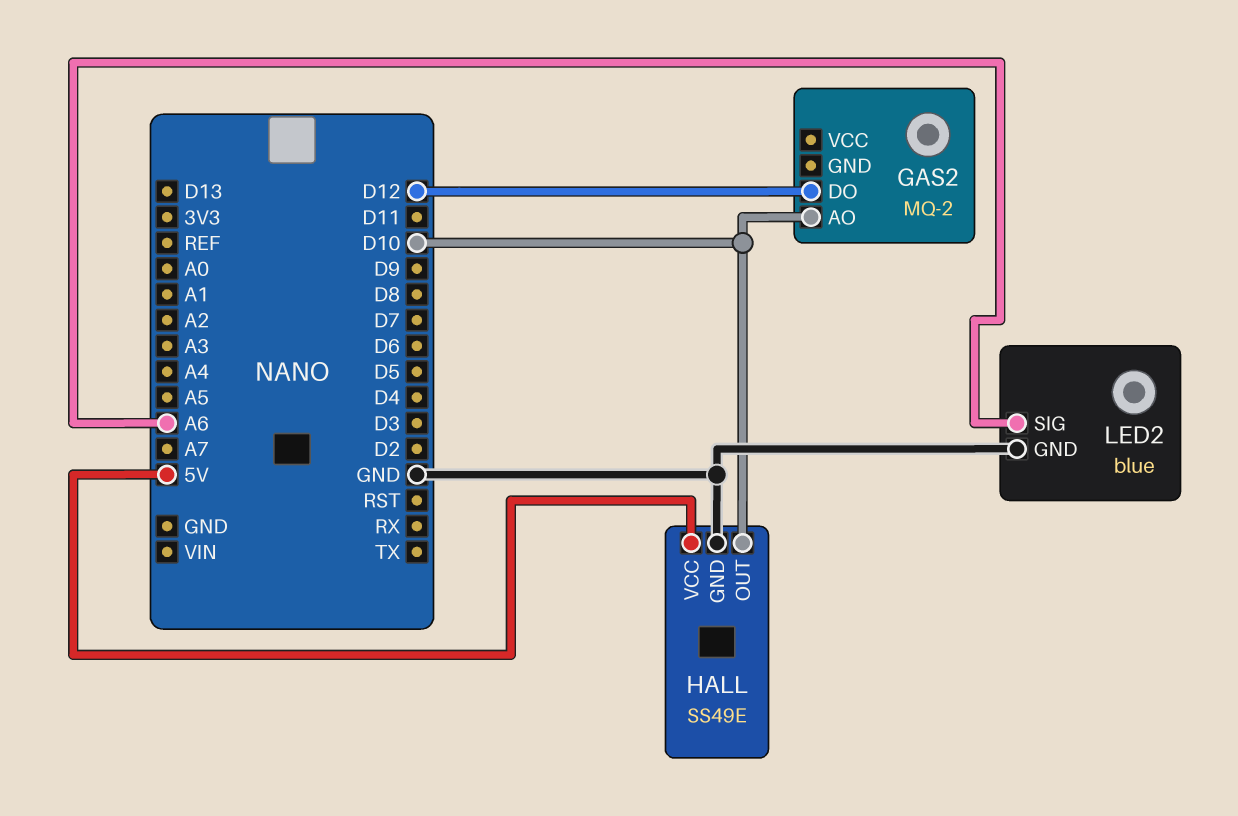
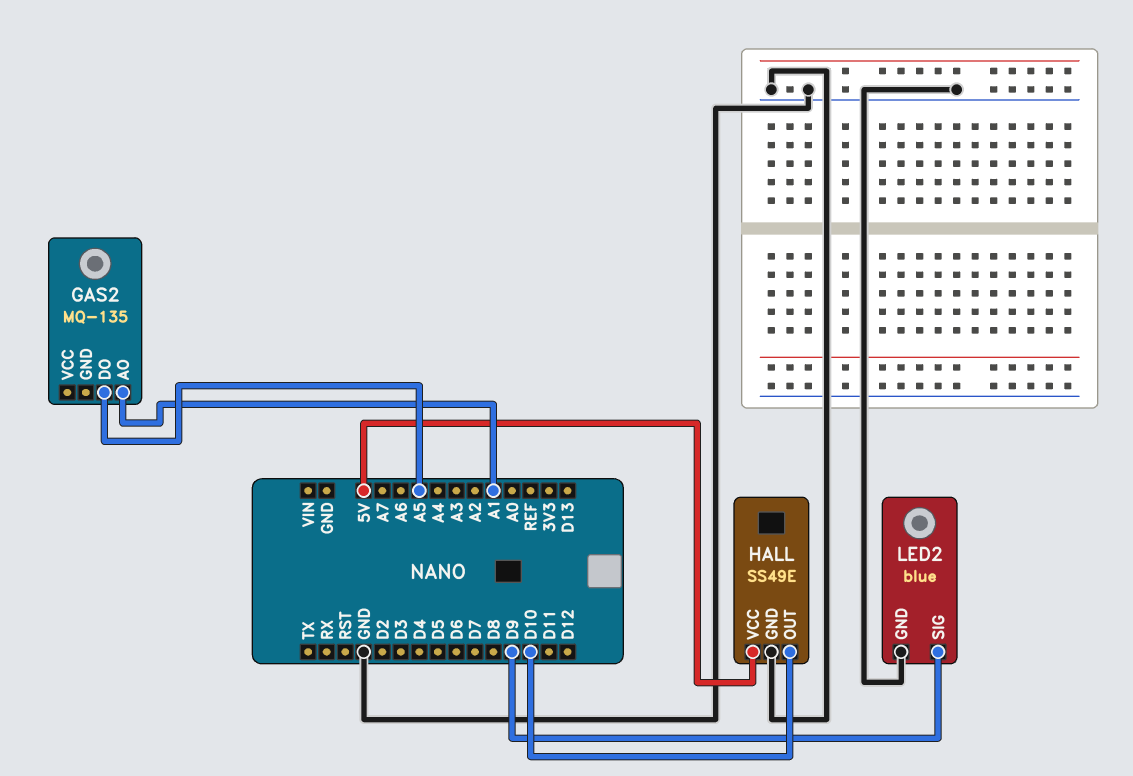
GAS2: MQ-2 -> MQ-135
GAS2 pin AO: D10 -> A1
GAS2 pin DO: D12 -> A5
LED2 pin SIG: A6 -> D9

